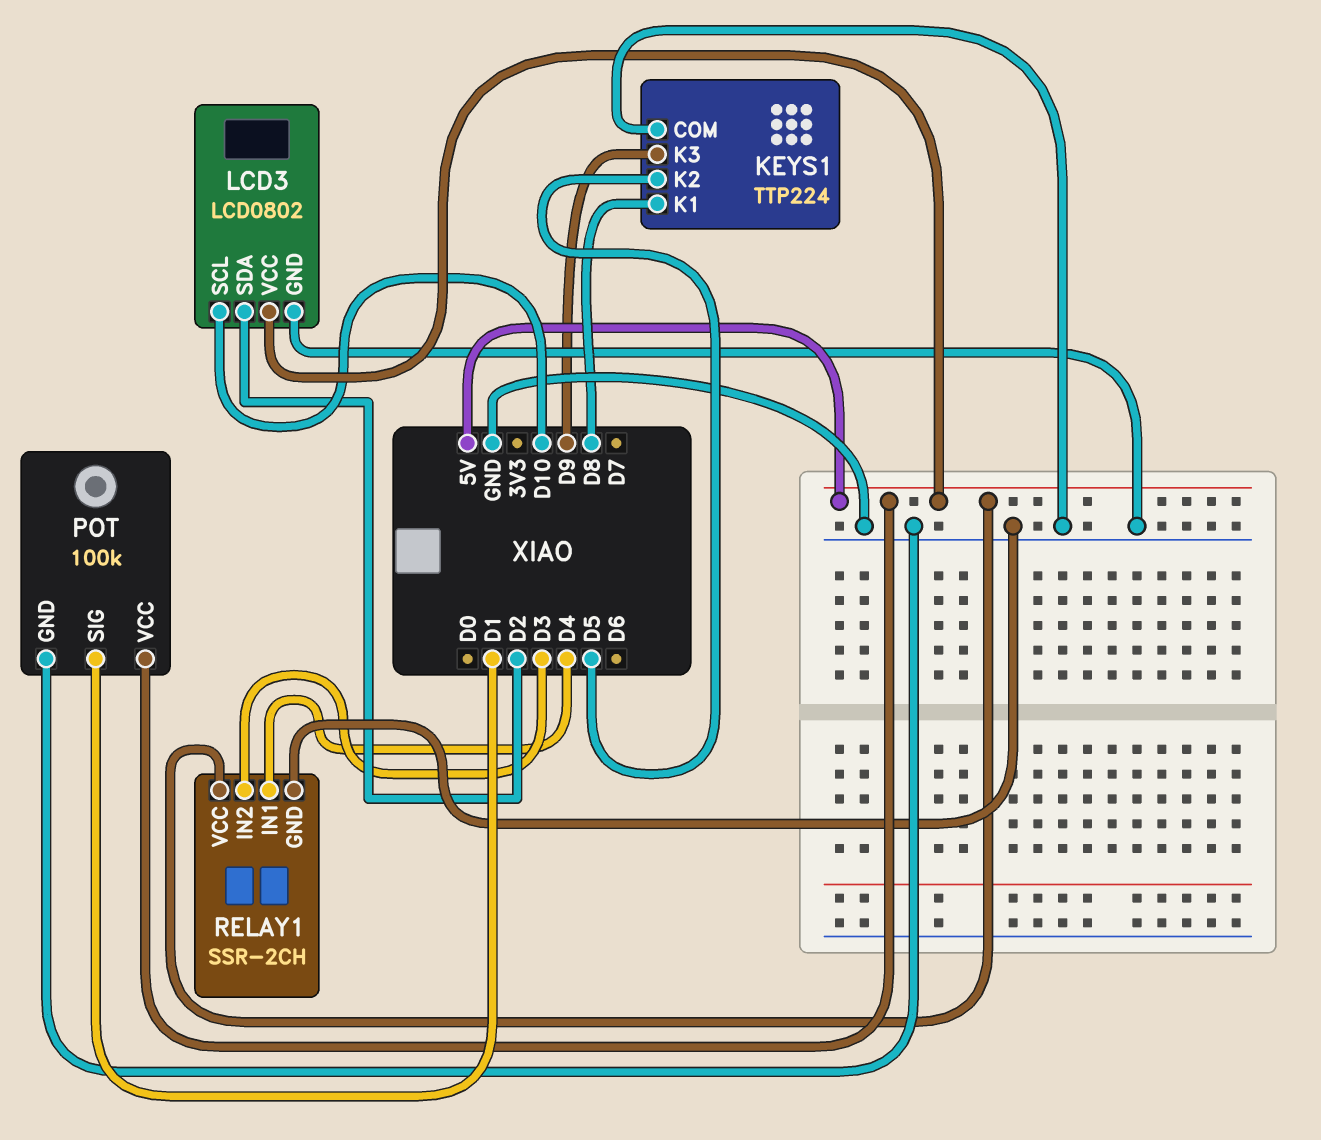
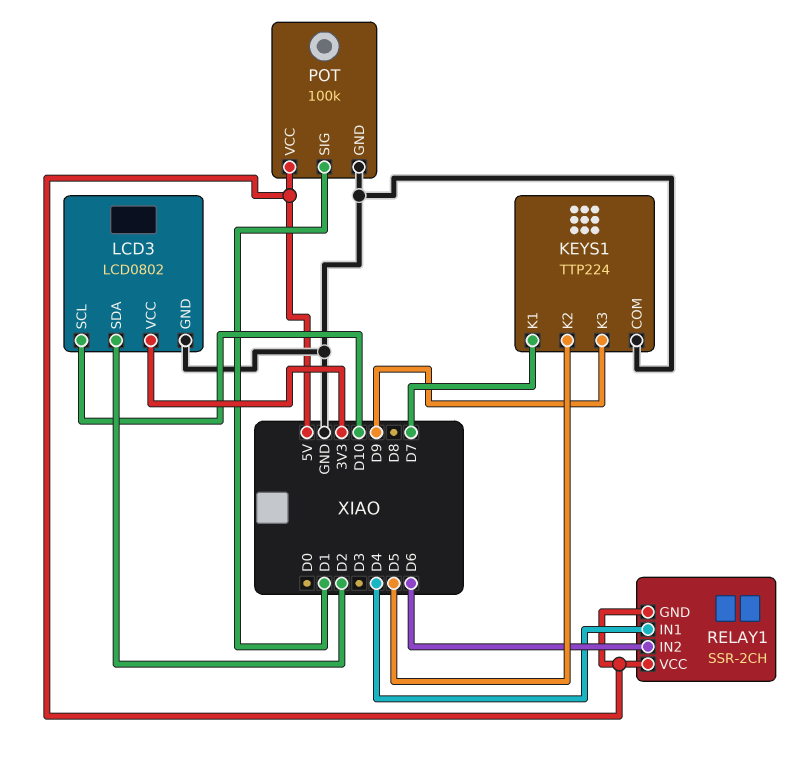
KEYS1 pin K1: D8 -> D7
LCD3 pin VCC: 5V -> 3V3
RELAY1 pin GND: GND -> 5V
RELAY1 pin IN2: D3 -> D6

